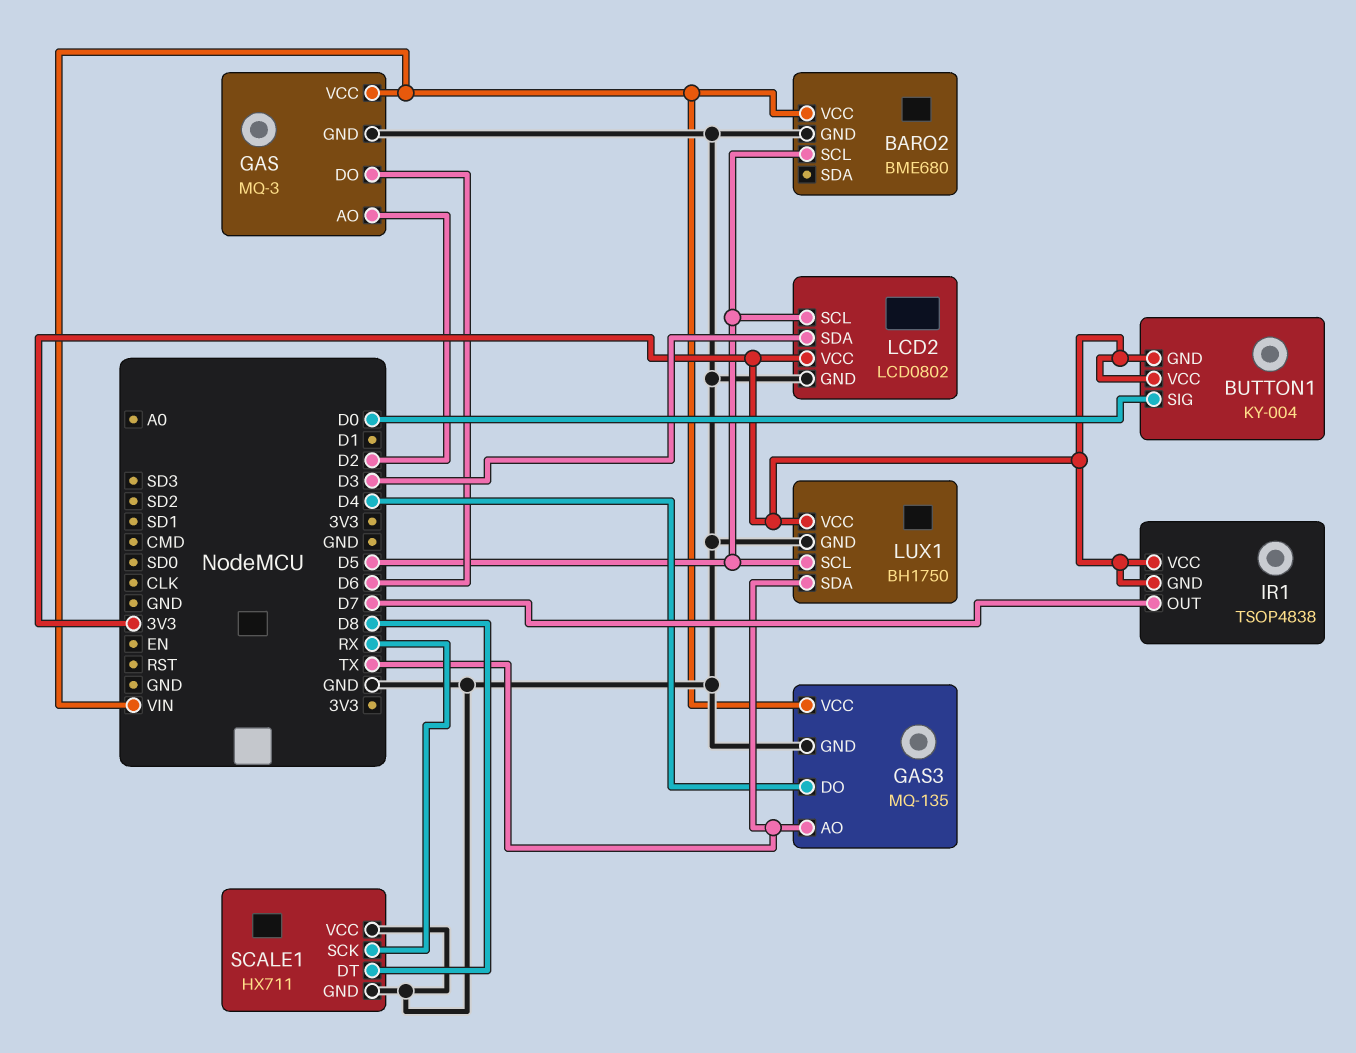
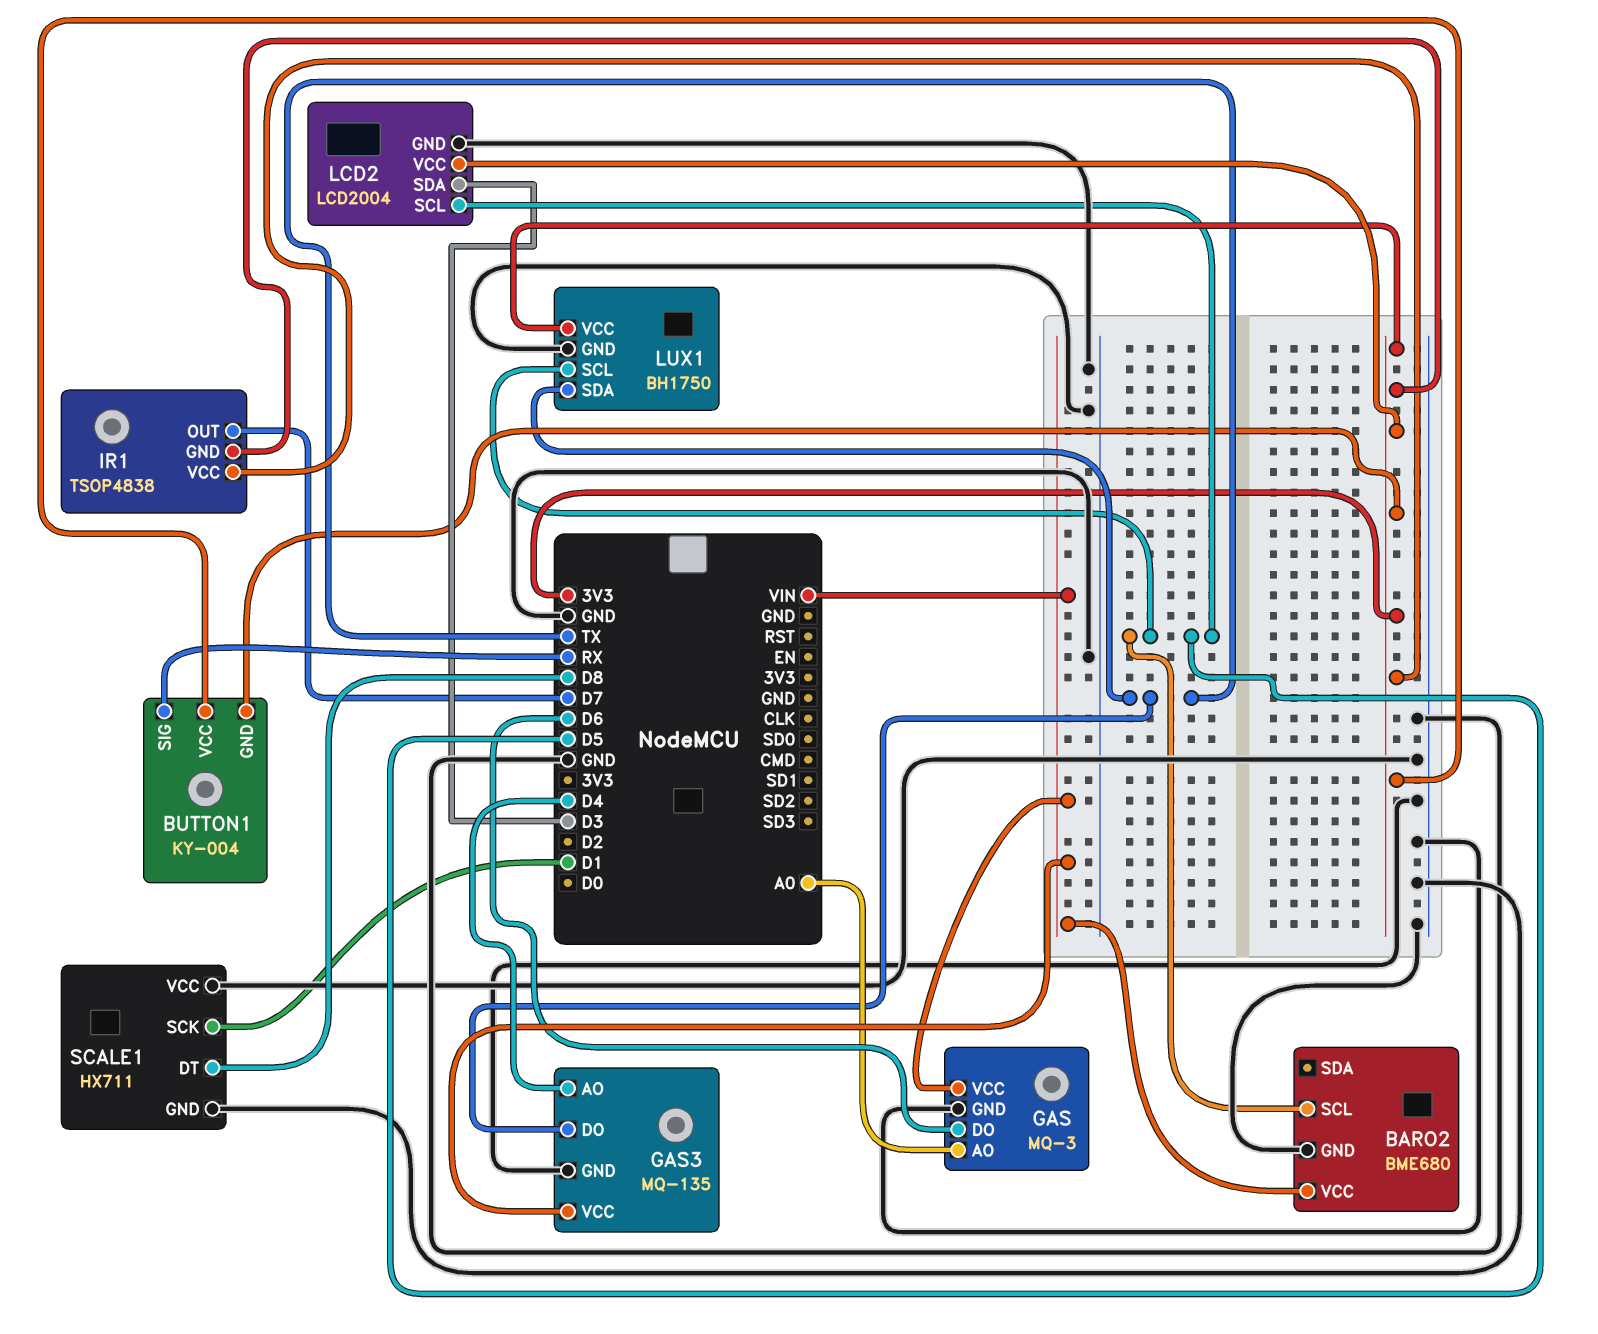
BUTTON1 pin SIG: D0 -> RX
GAS pin AO: D2 -> A0
GAS3 pin AO: TX -> D4
GAS3 pin DO: D4 -> TX
LCD2: LCD0802 -> LCD2004
SCALE1 pin SCK: RX -> D1

